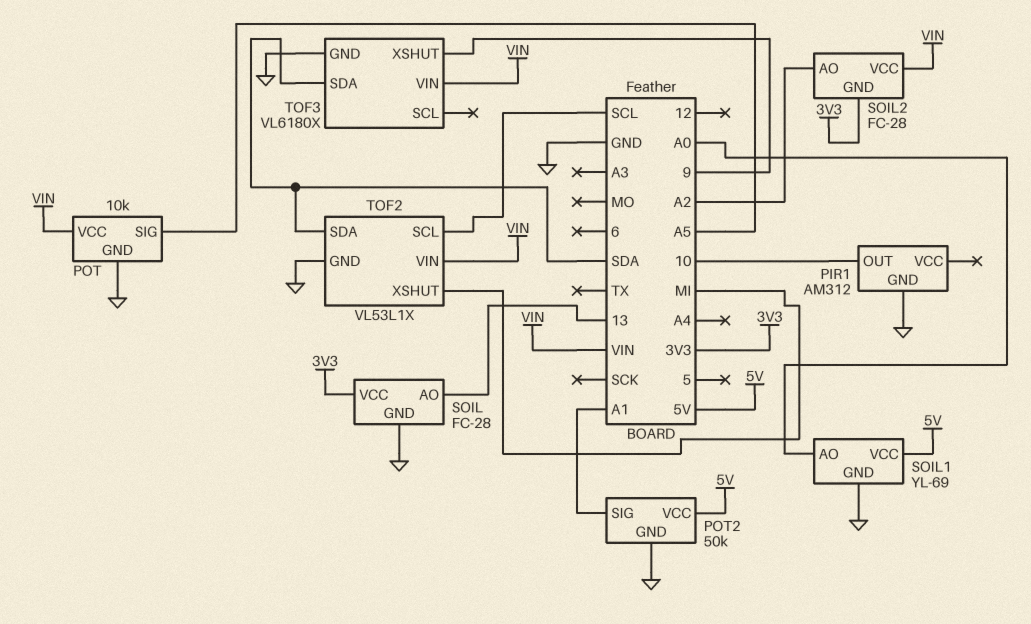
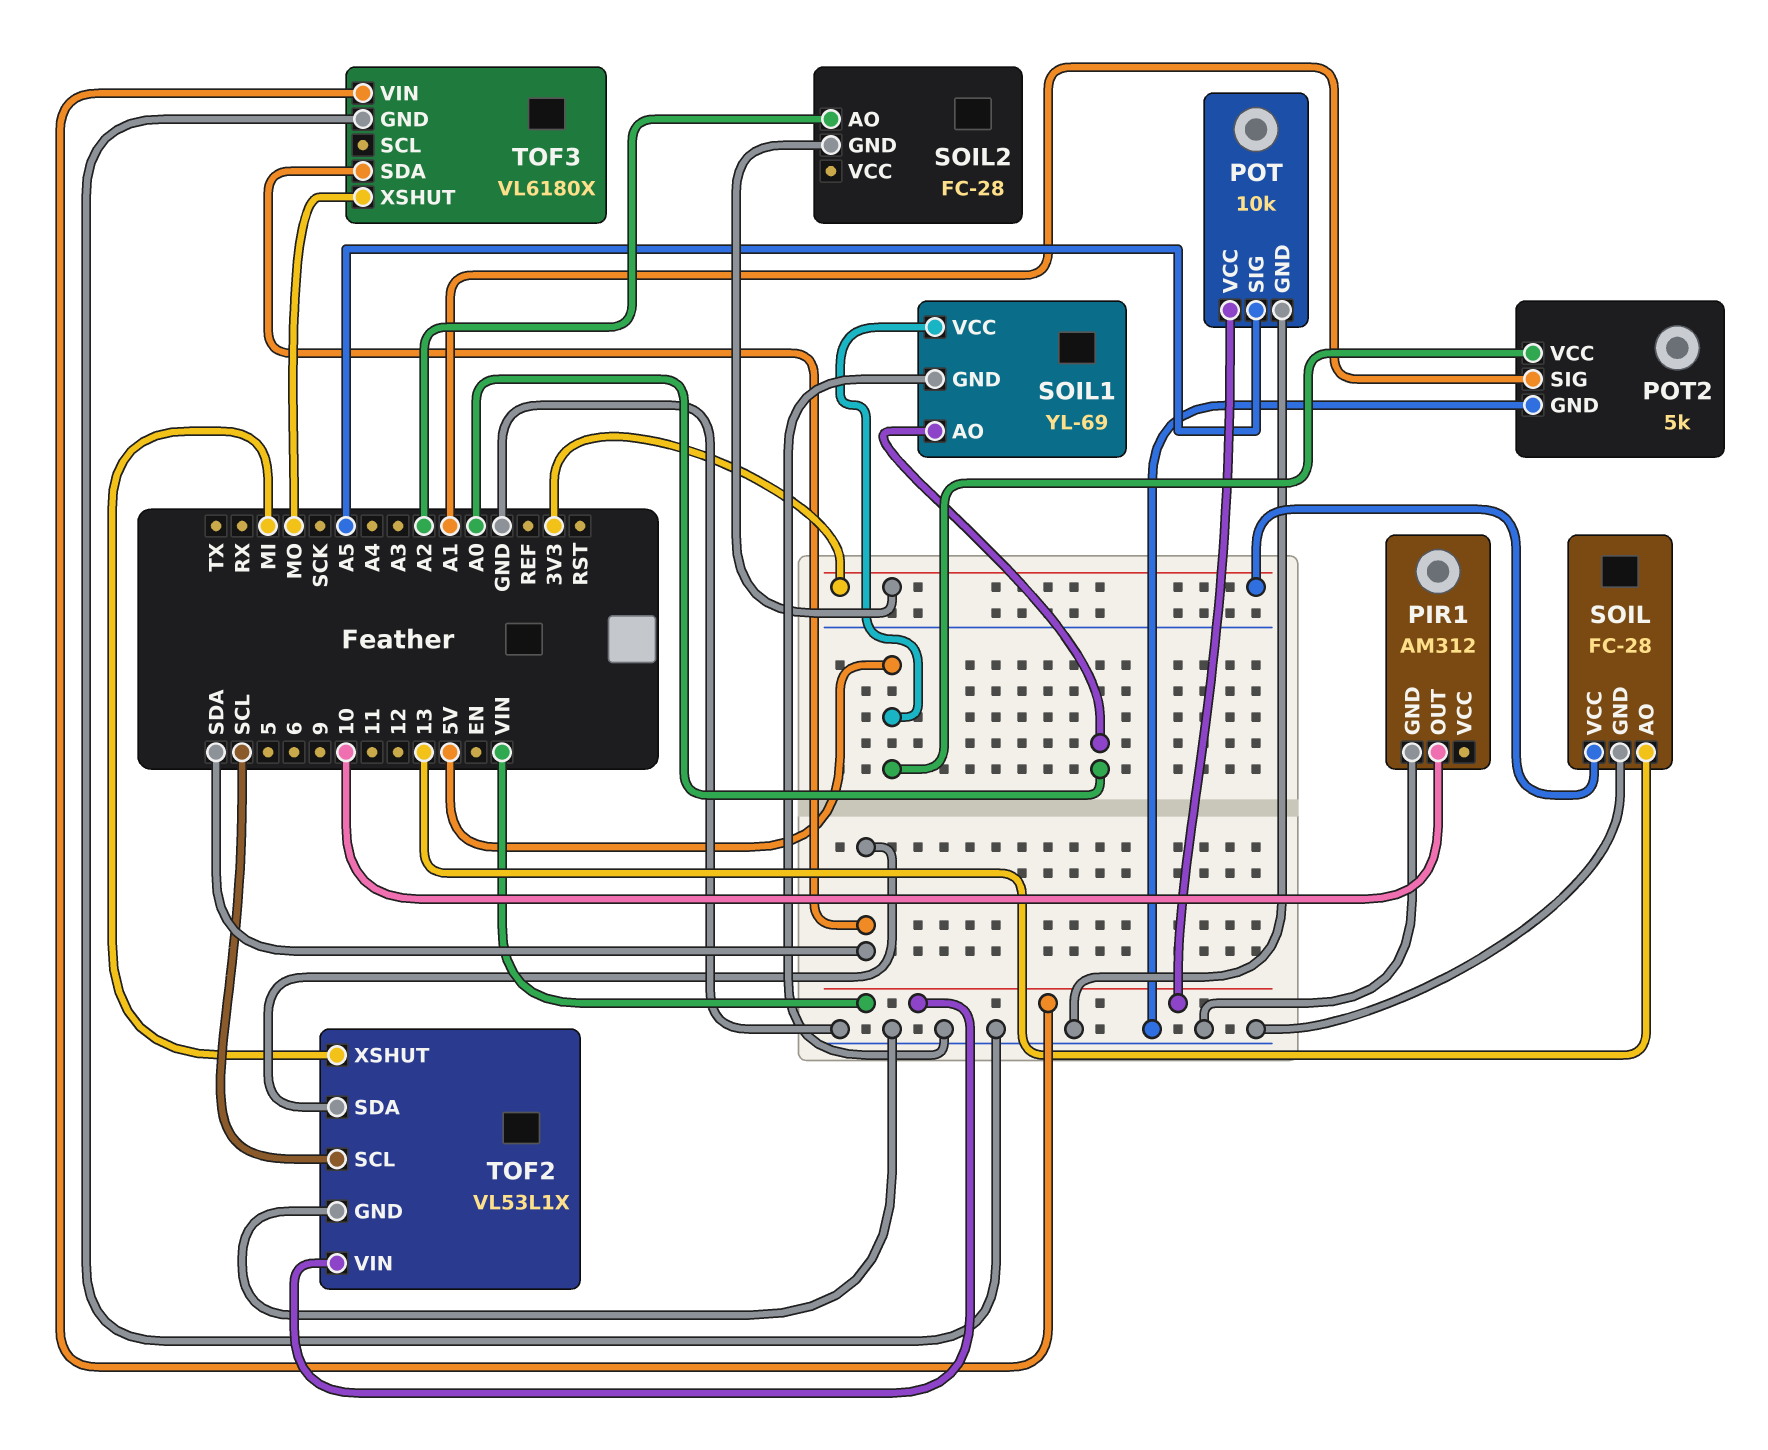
POT2: 50k -> 5k
SOIL2 pin VCC: VIN -> none
TOF3 pin XSHUT: 9 -> MO

